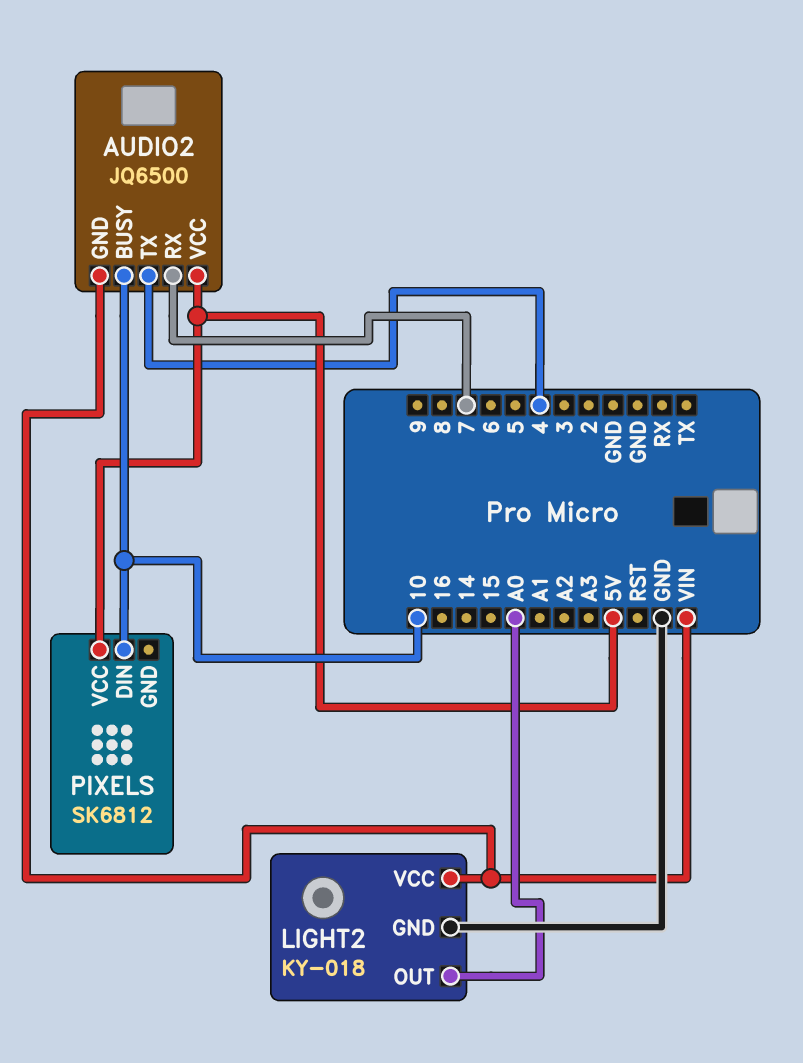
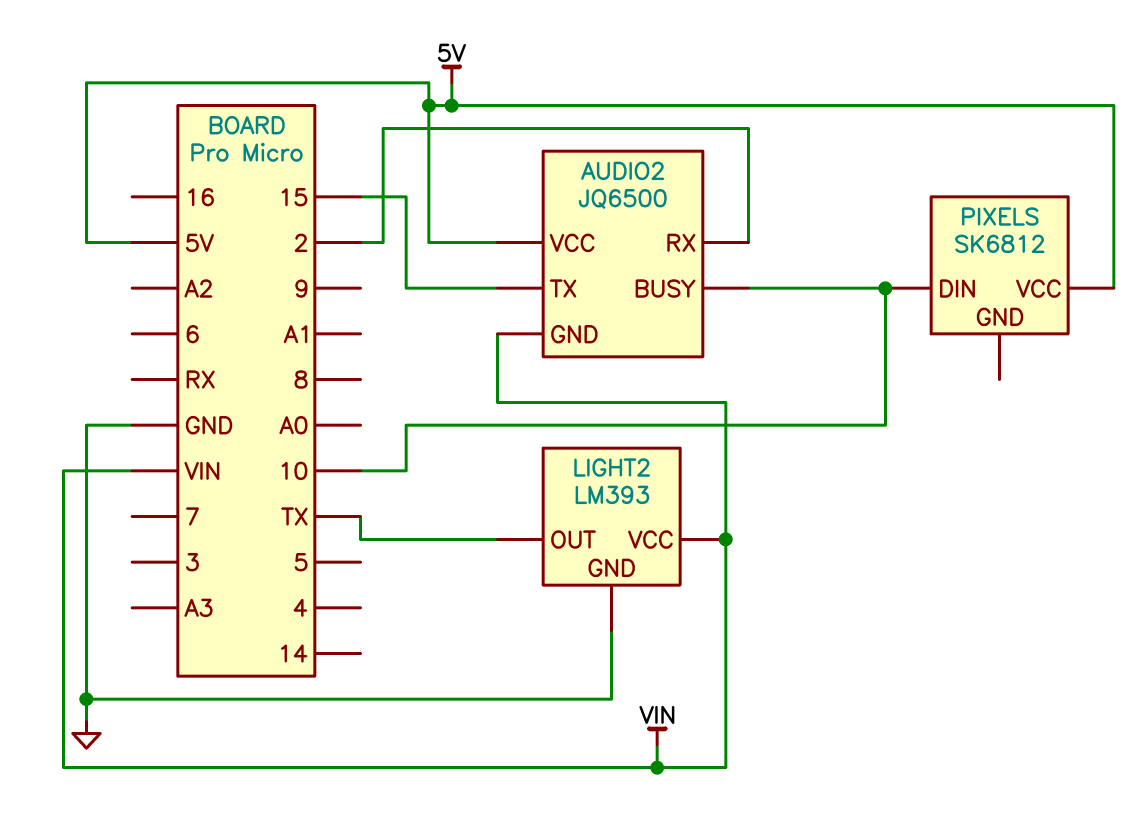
AUDIO2 pin RX: 7 -> 2
AUDIO2 pin TX: 4 -> 15
LIGHT2: KY-018 -> LM393
LIGHT2 pin OUT: A0 -> TX

